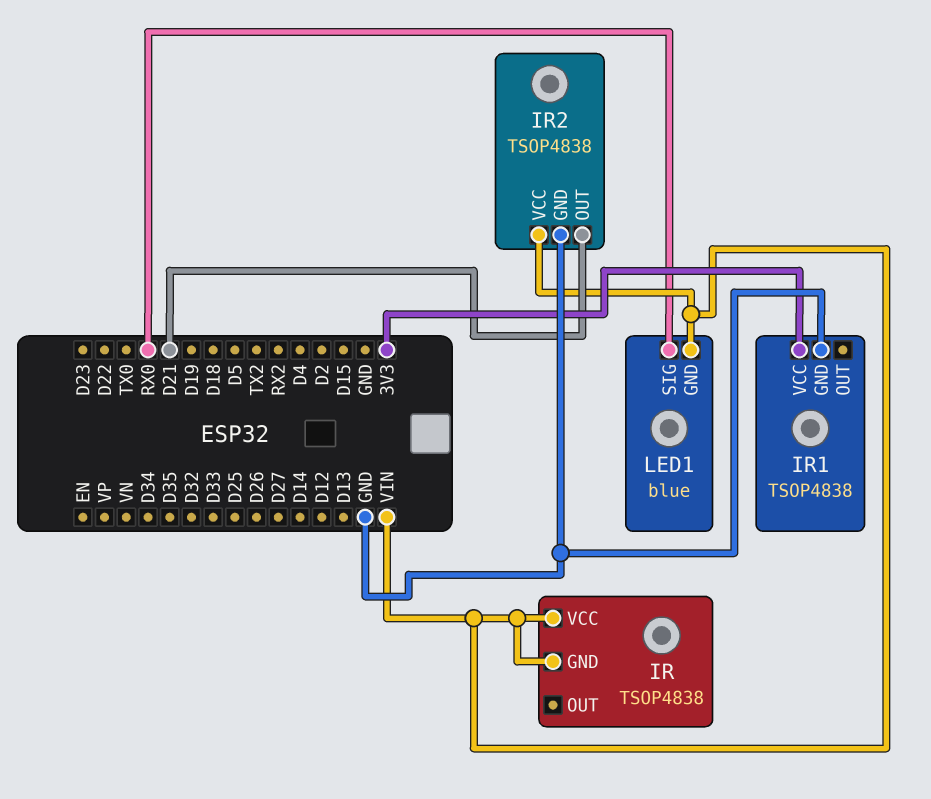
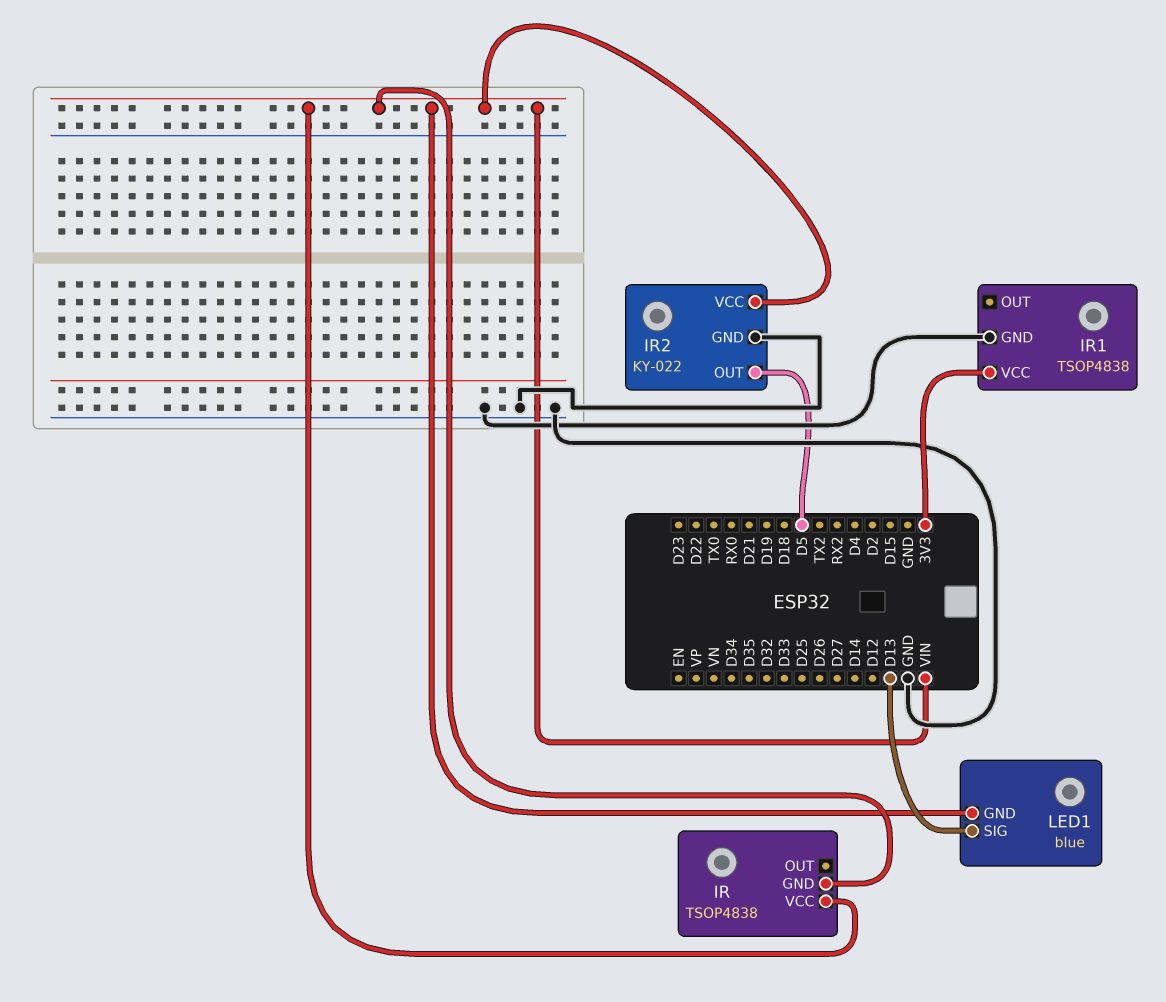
IR2: TSOP4838 -> KY-022
IR2 pin OUT: D21 -> D5
LED1 pin SIG: RX0 -> D13

